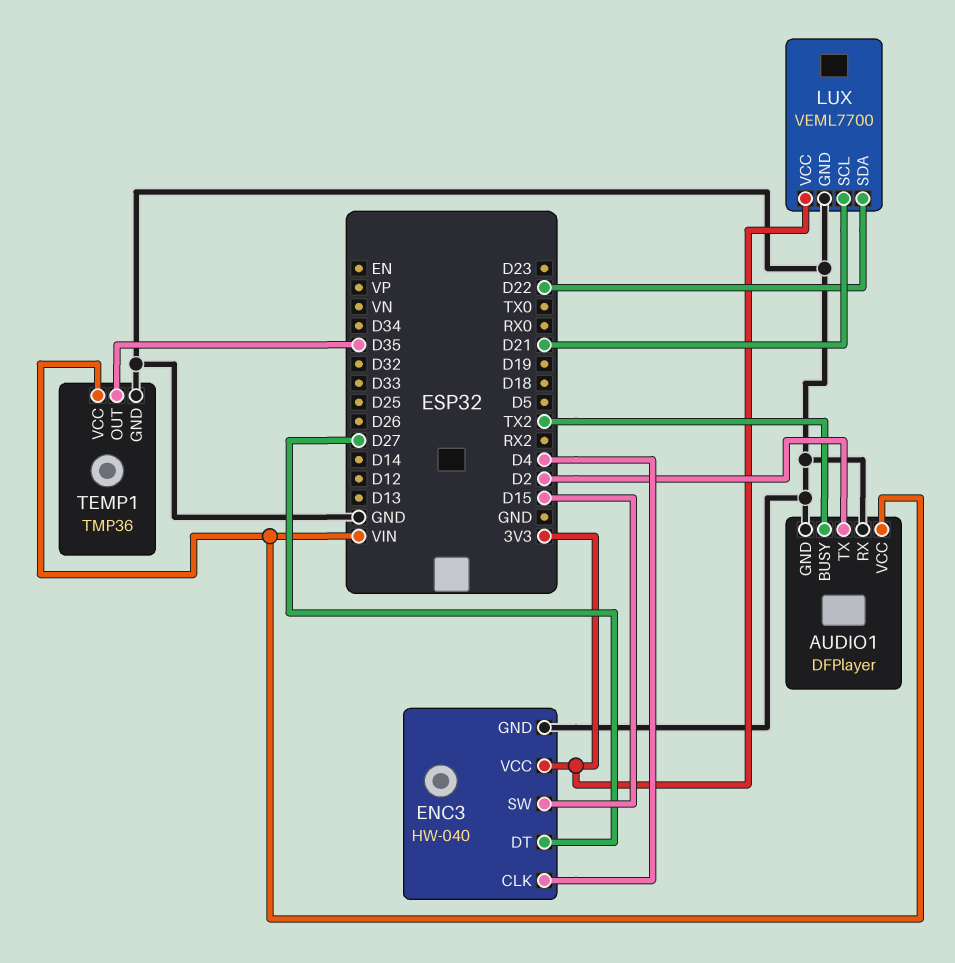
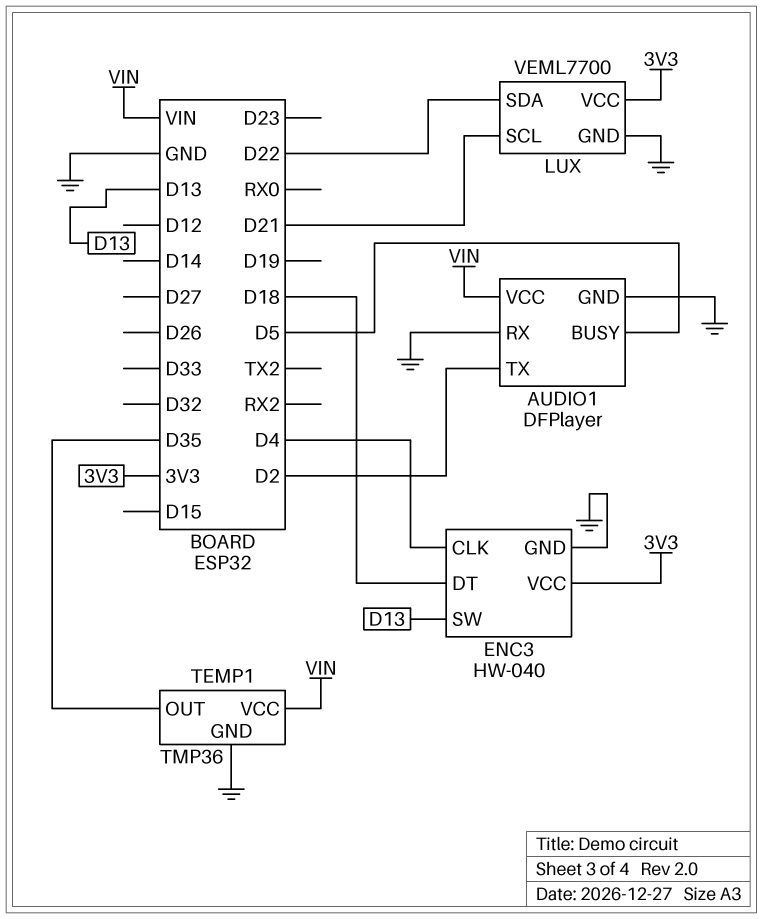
AUDIO1 pin BUSY: TX2 -> D5
ENC3 pin DT: D27 -> D18
ENC3 pin SW: D15 -> D13

